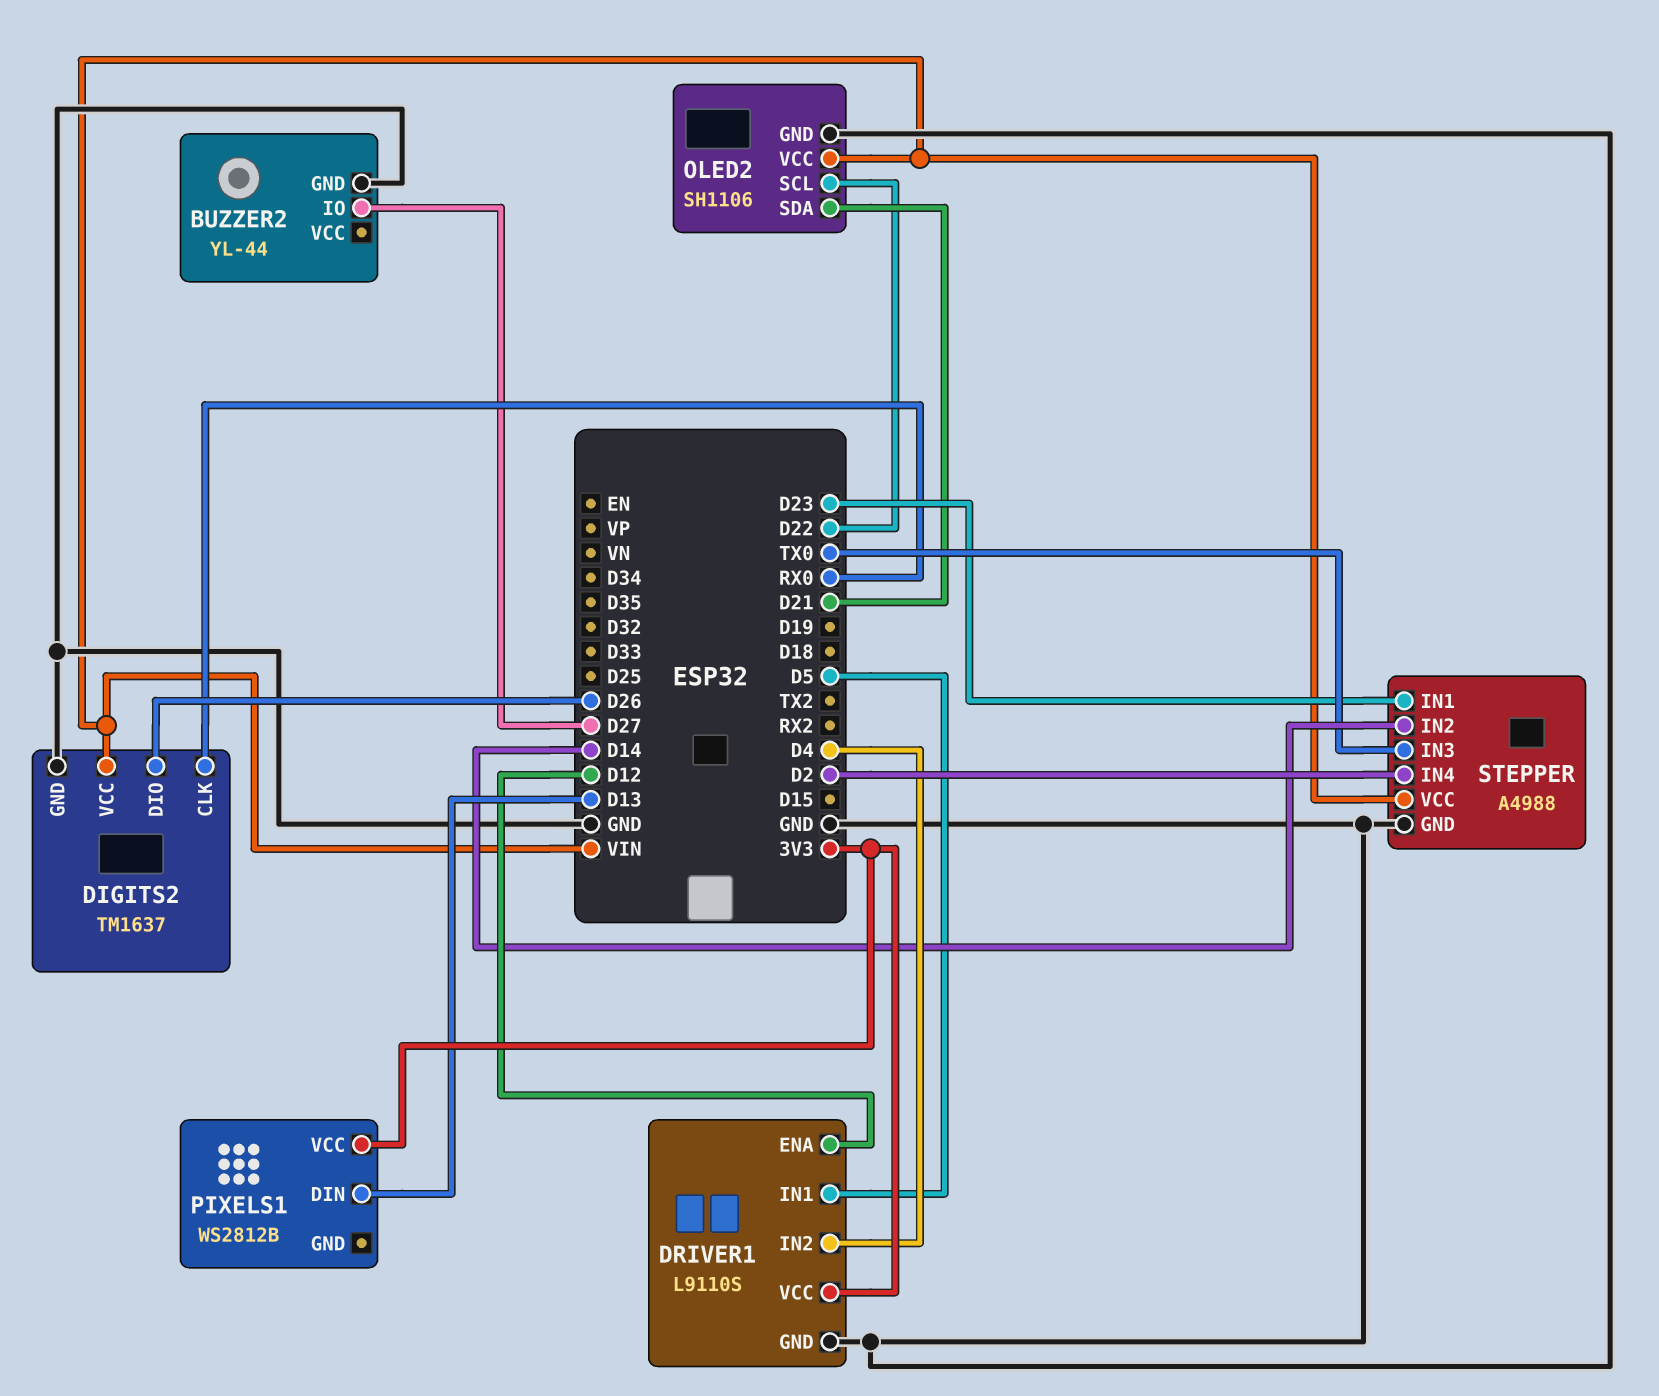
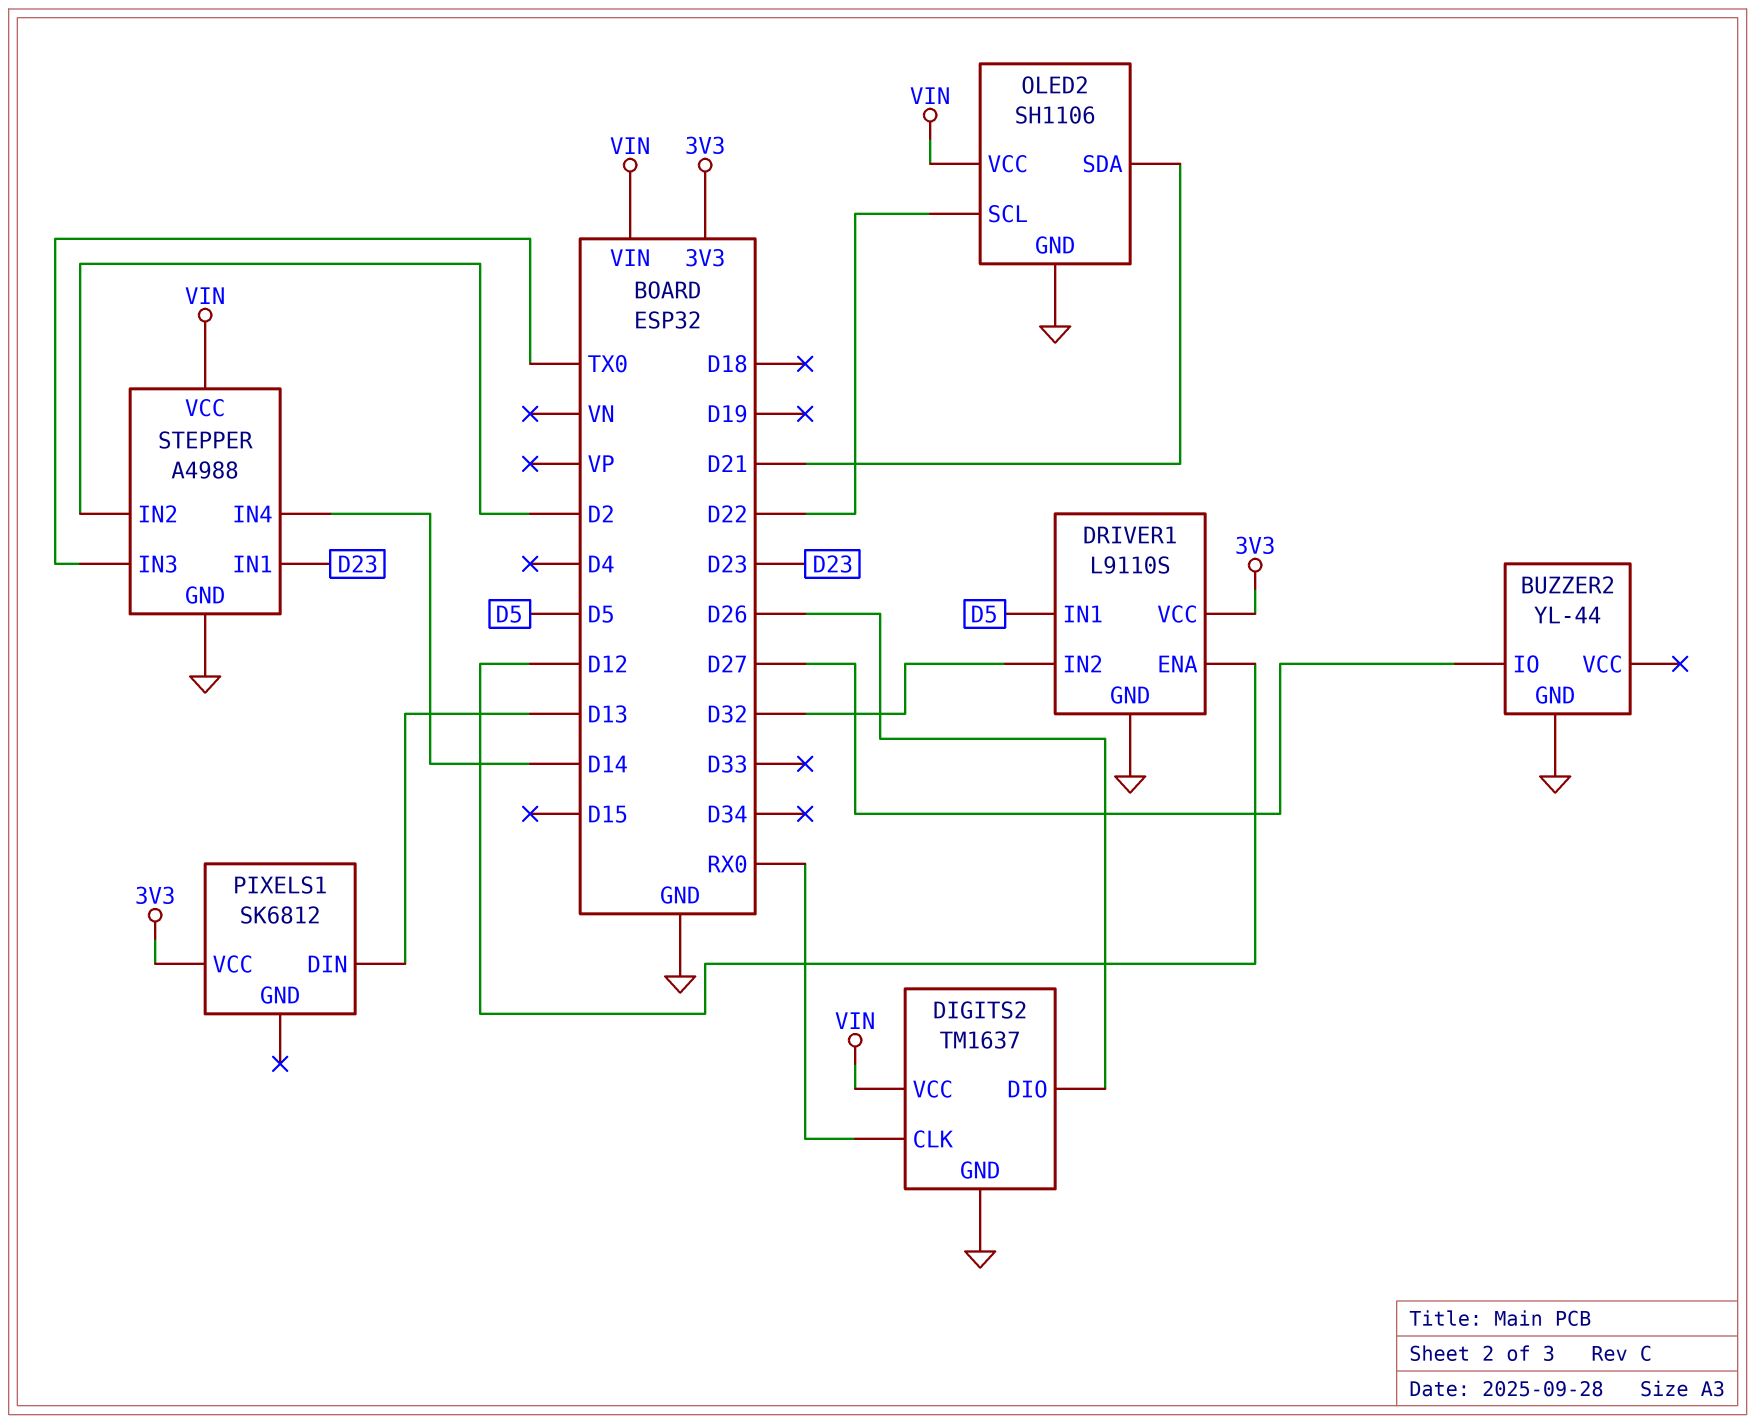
DRIVER1 pin IN2: D4 -> D32
PIXELS1: WS2812B -> SK6812
STEPPER pin IN2: D14 -> D2
STEPPER pin IN4: D2 -> D14

